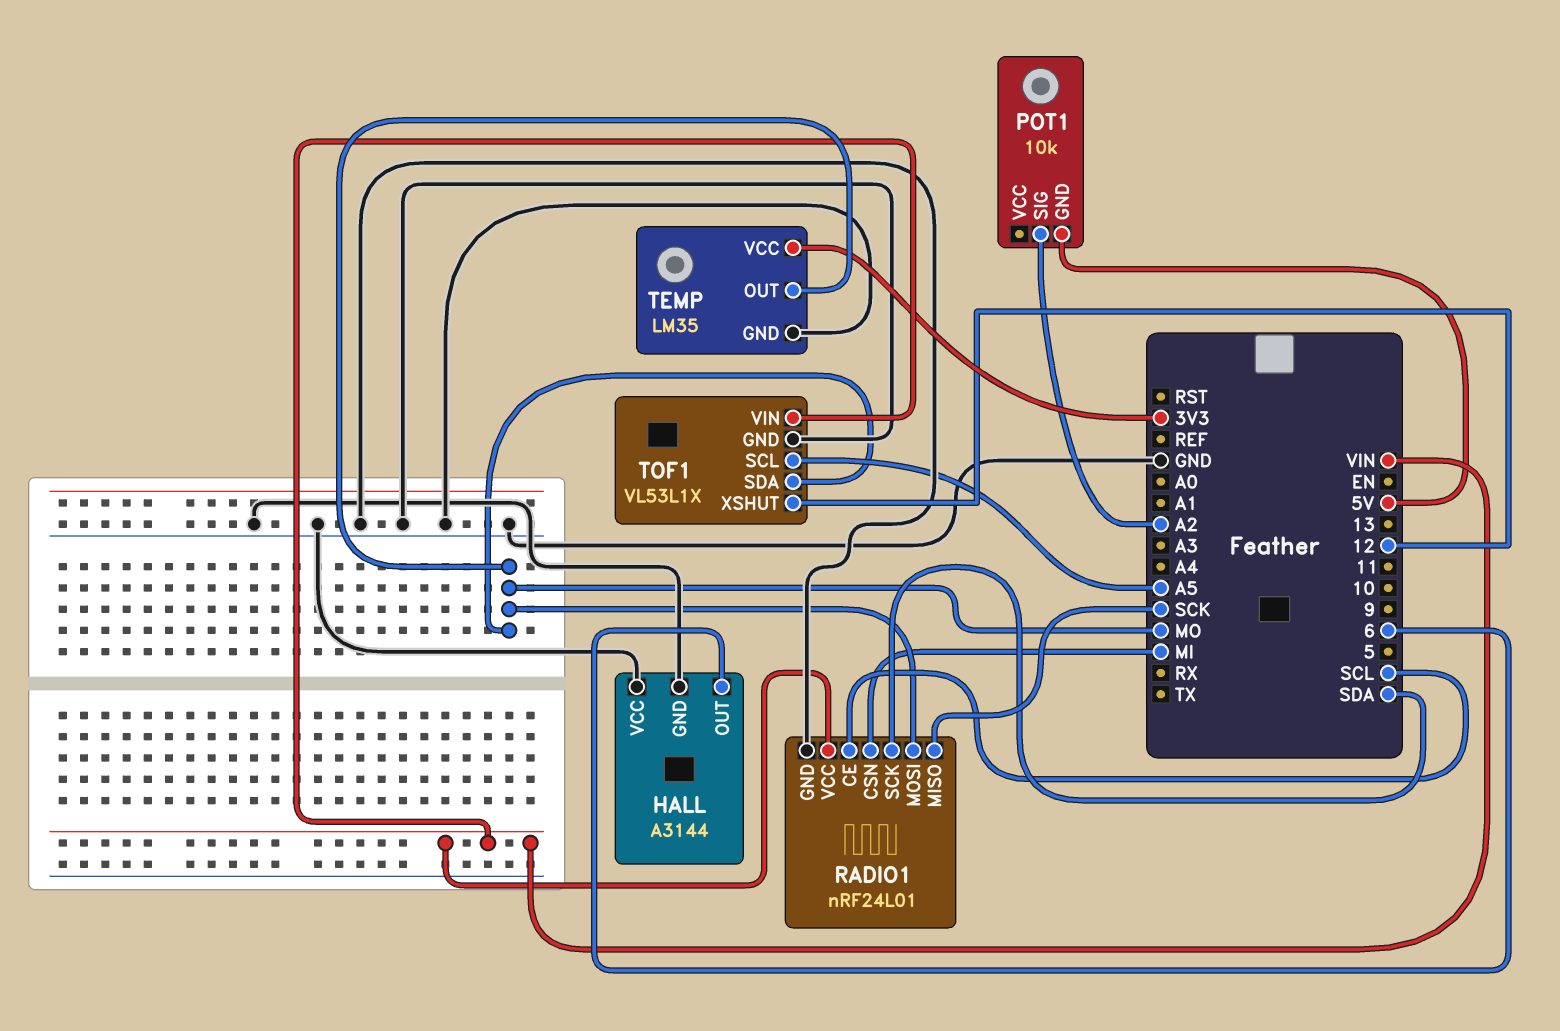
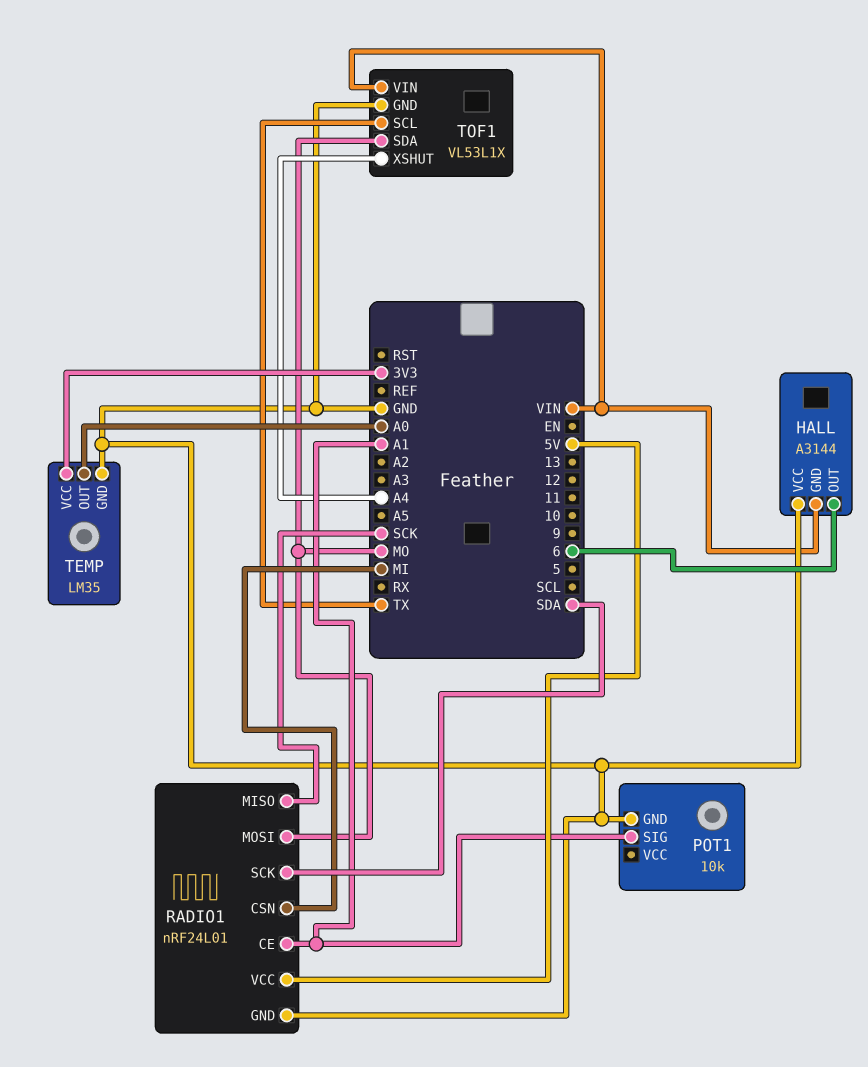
HALL pin GND: GND -> VIN
POT1 pin GND: 5V -> GND
POT1 pin SIG: A2 -> A1
RADIO1 pin CE: SCL -> A1
RADIO1 pin VCC: VIN -> 5V
TEMP pin OUT: MO -> A0
TOF1 pin SCL: A5 -> TX
TOF1 pin XSHUT: 12 -> A4

